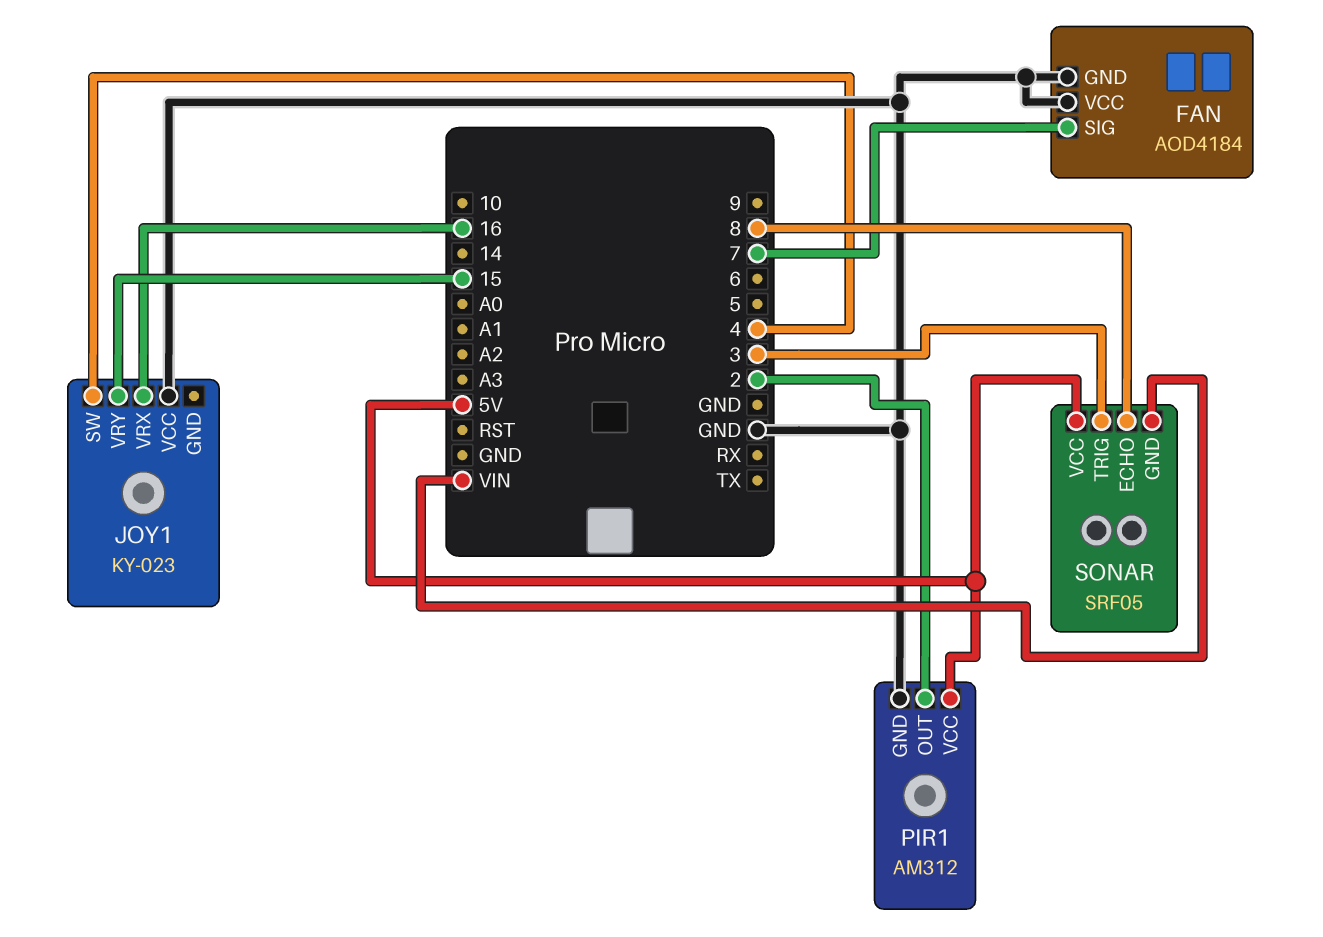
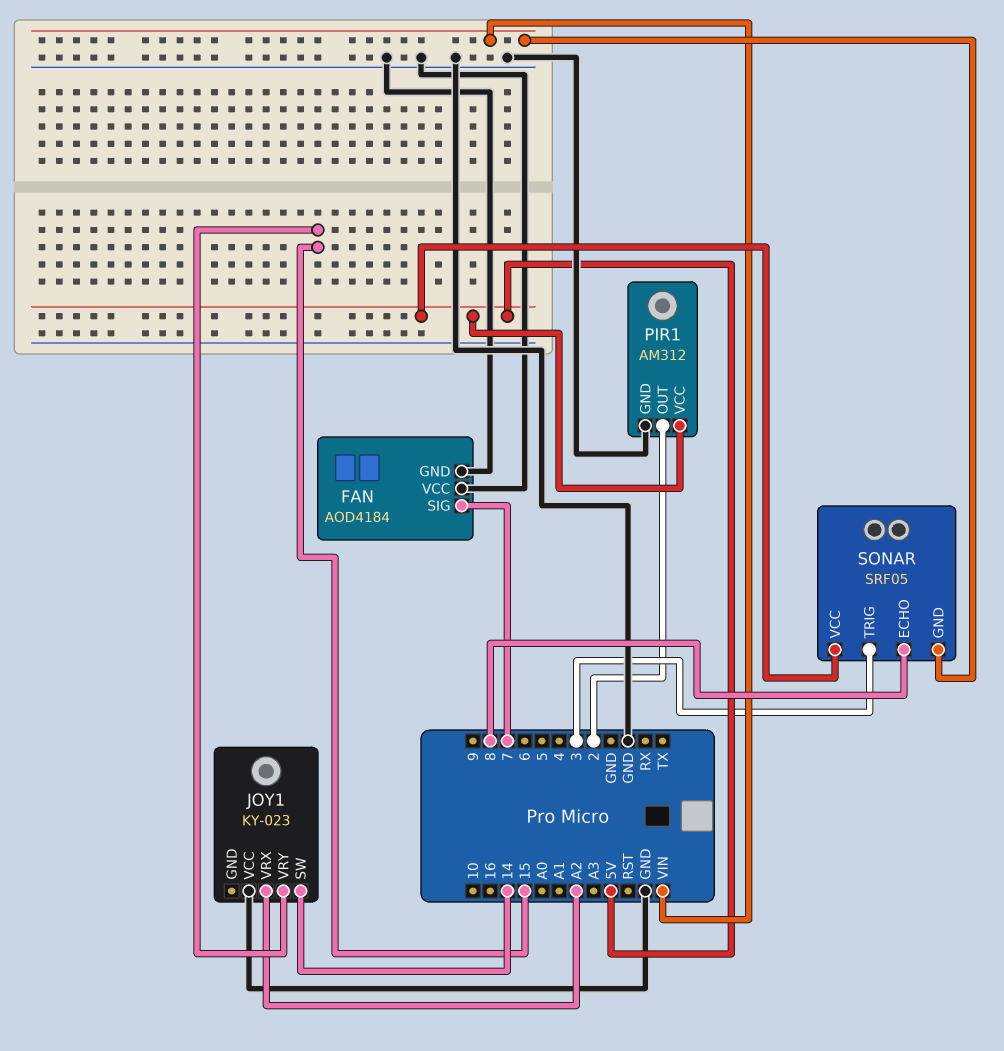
JOY1 pin SW: 4 -> 14
JOY1 pin VRX: 16 -> A2

